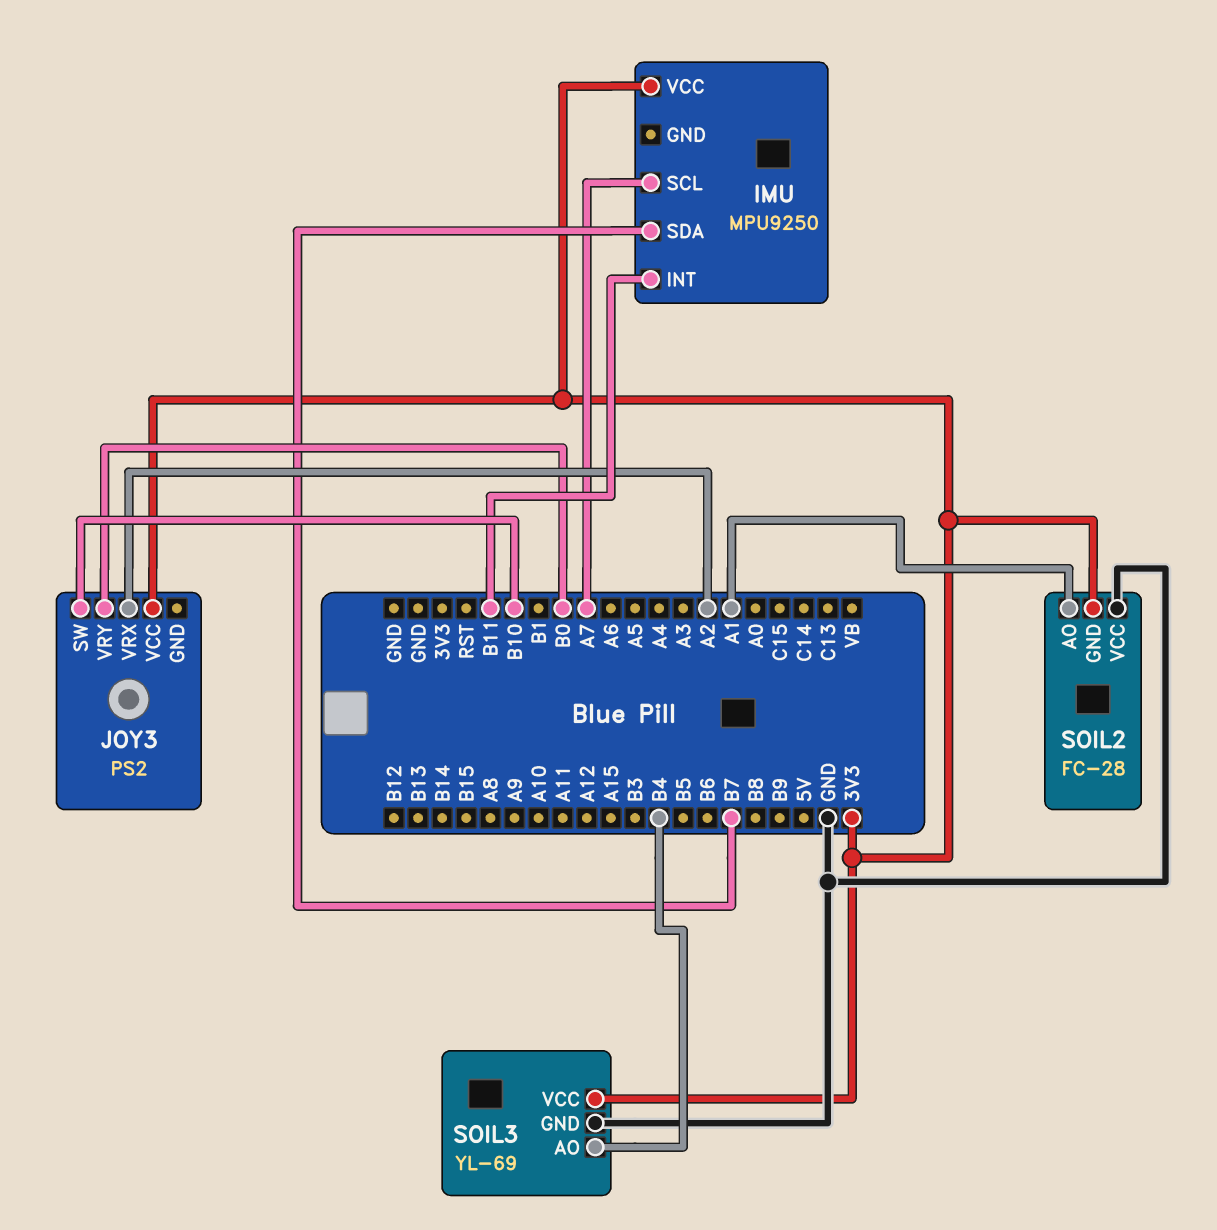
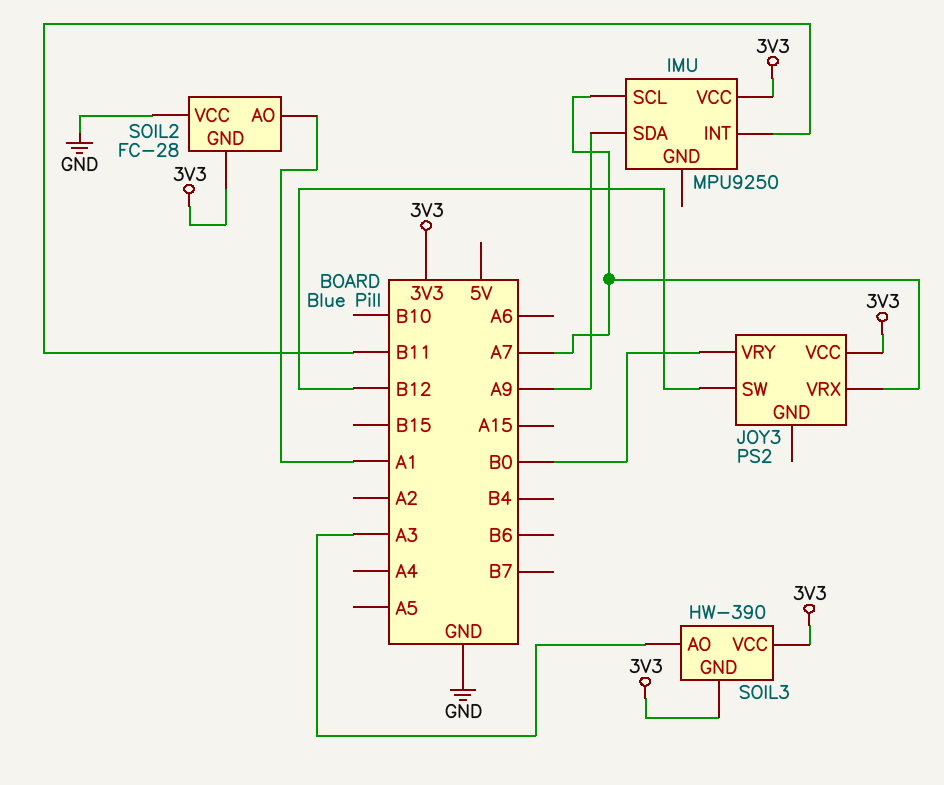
IMU pin SDA: B7 -> A9
JOY3 pin SW: B10 -> B12
JOY3 pin VRX: A2 -> A7
SOIL3: YL-69 -> HW-390
SOIL3 pin AO: B4 -> A3
SOIL3 pin GND: GND -> 3V3

